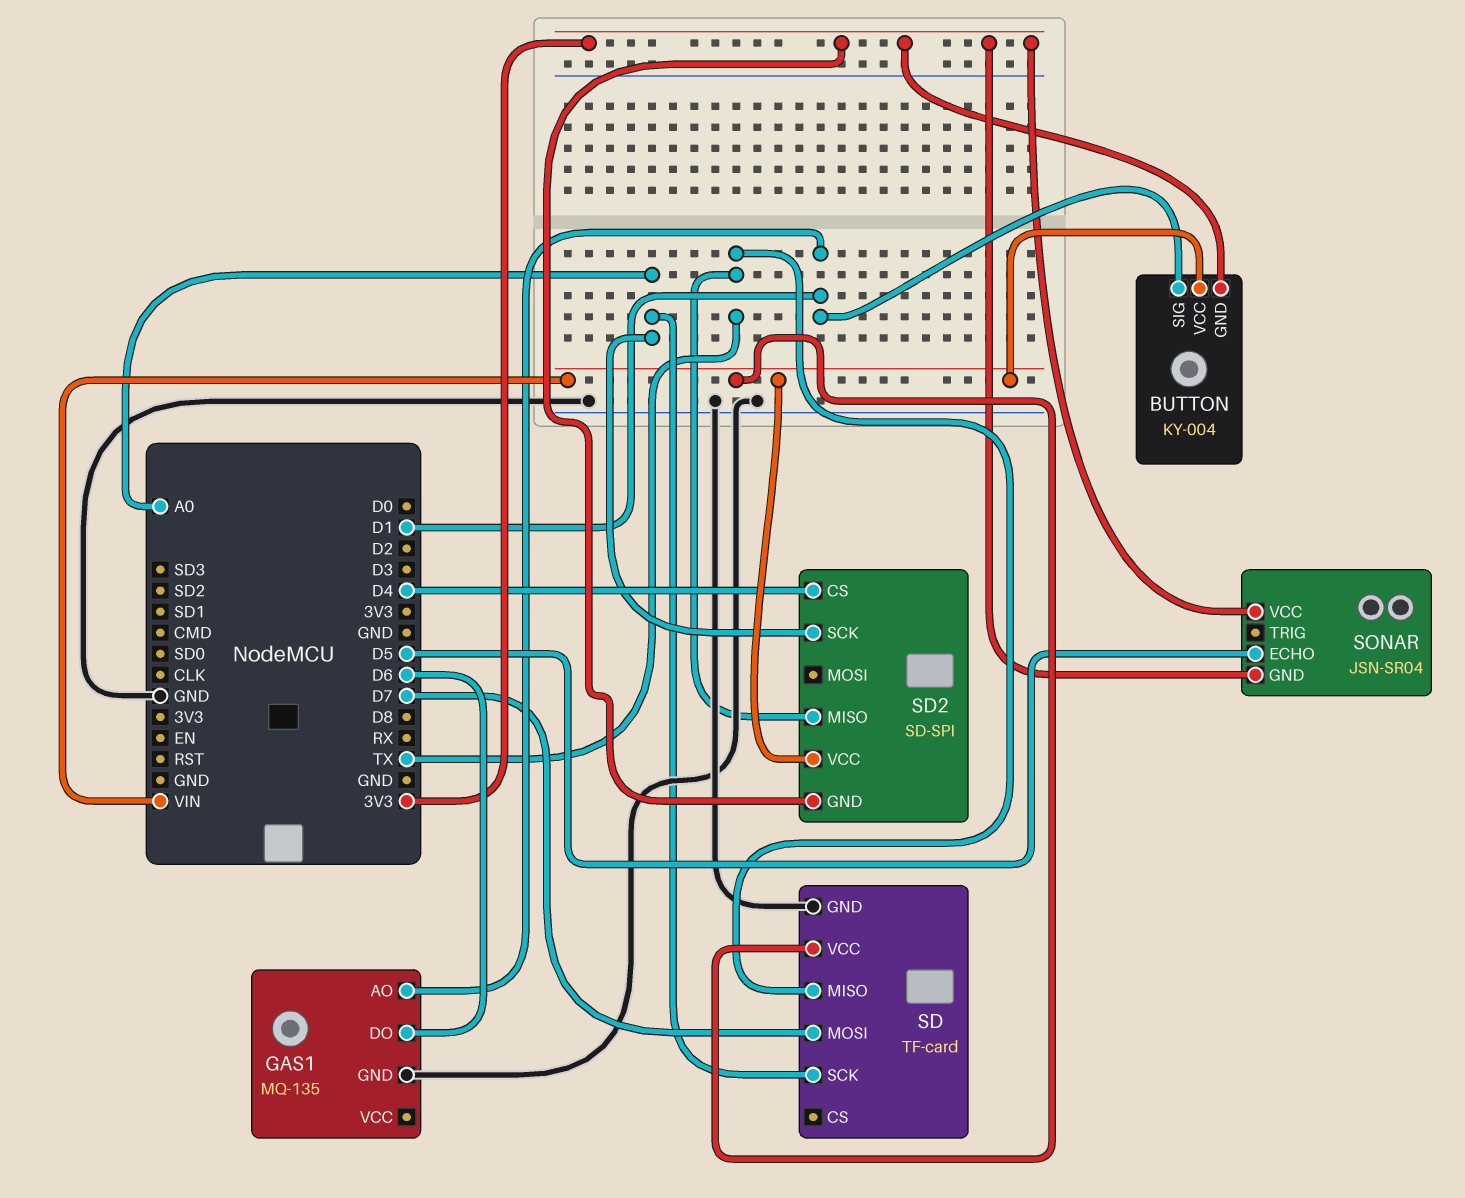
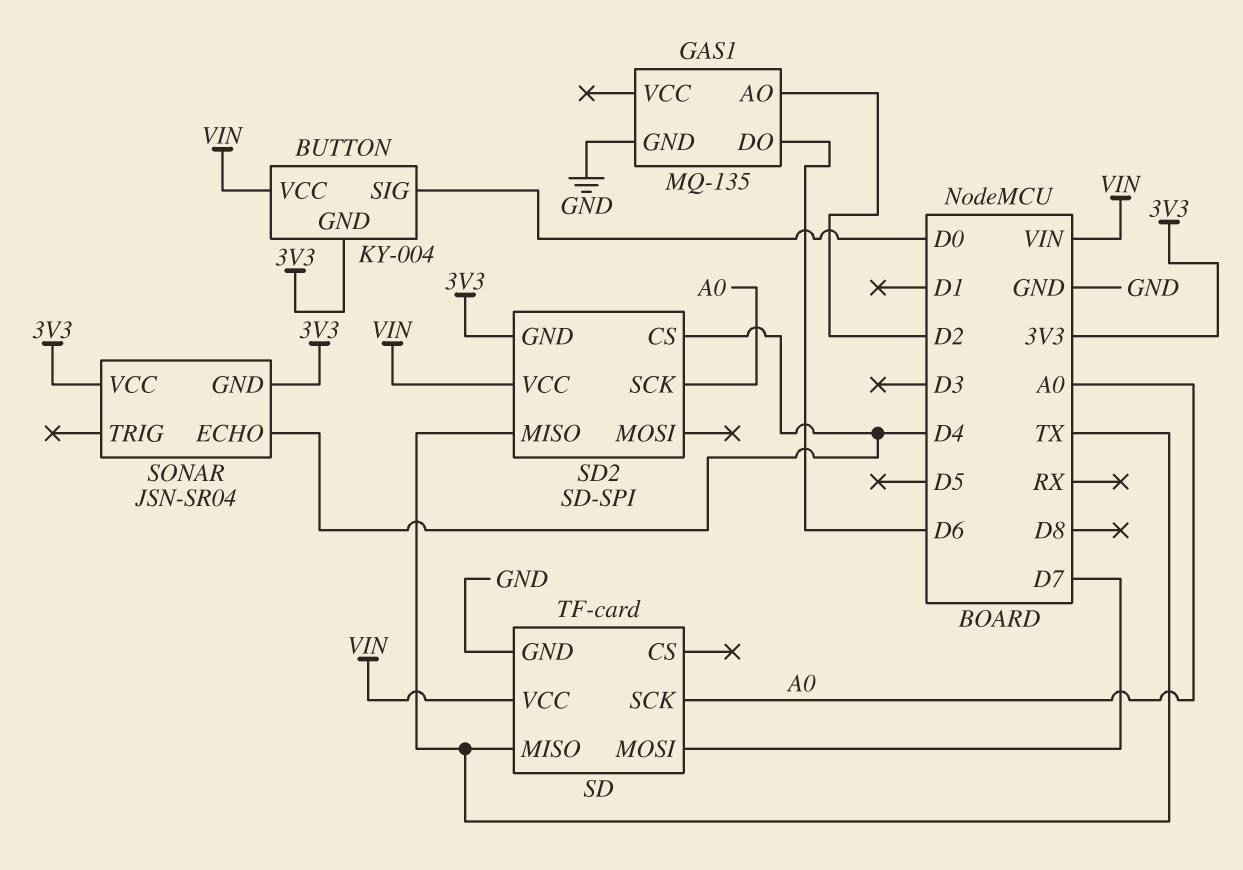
BUTTON pin SIG: D1 -> D0
GAS1 pin AO: D1 -> D2
SONAR pin ECHO: D5 -> D4

